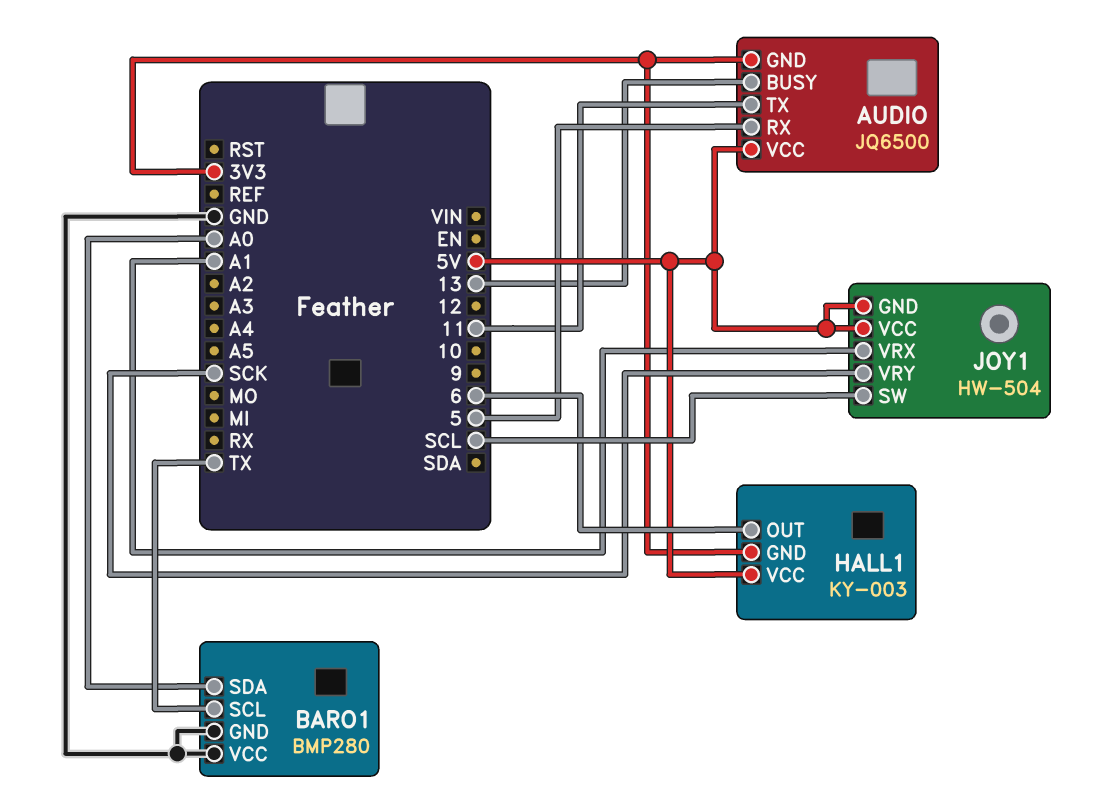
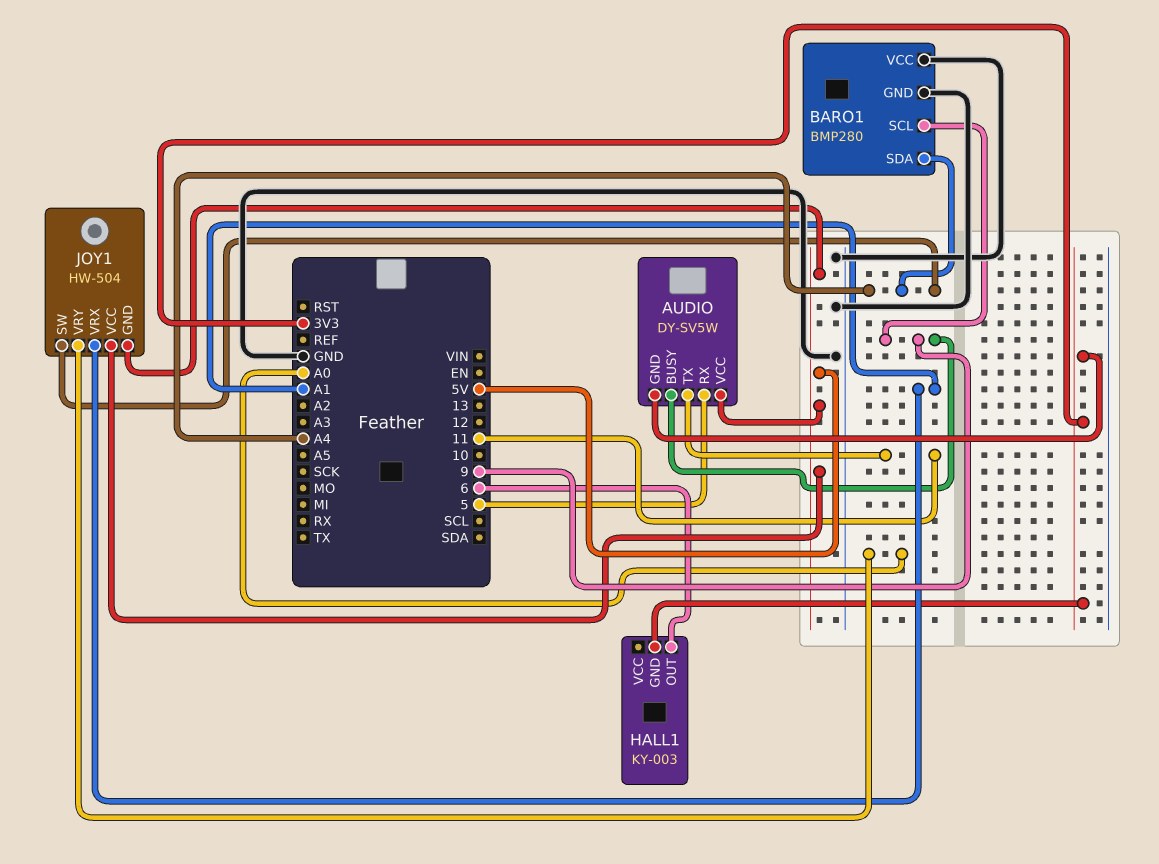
AUDIO: JQ6500 -> DY-SV5W
AUDIO pin BUSY: 13 -> 9
BARO1 pin SCL: TX -> 9
BARO1 pin SDA: A0 -> A4
HALL1 pin VCC: 5V -> none
JOY1 pin SW: SCL -> A4
JOY1 pin VRY: SCK -> A0

